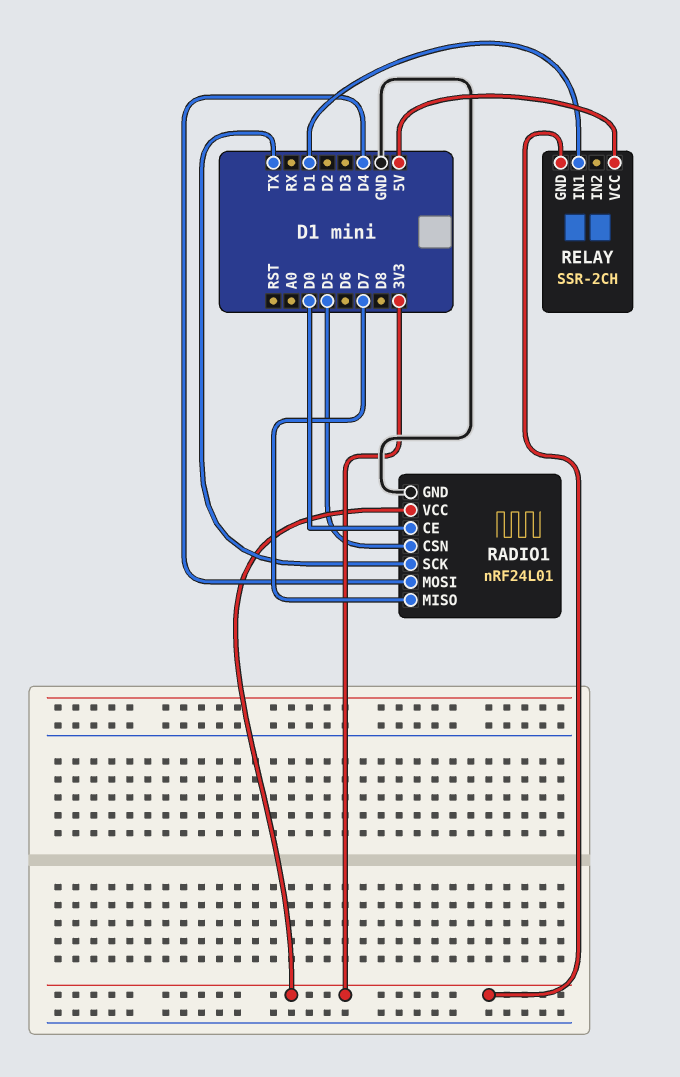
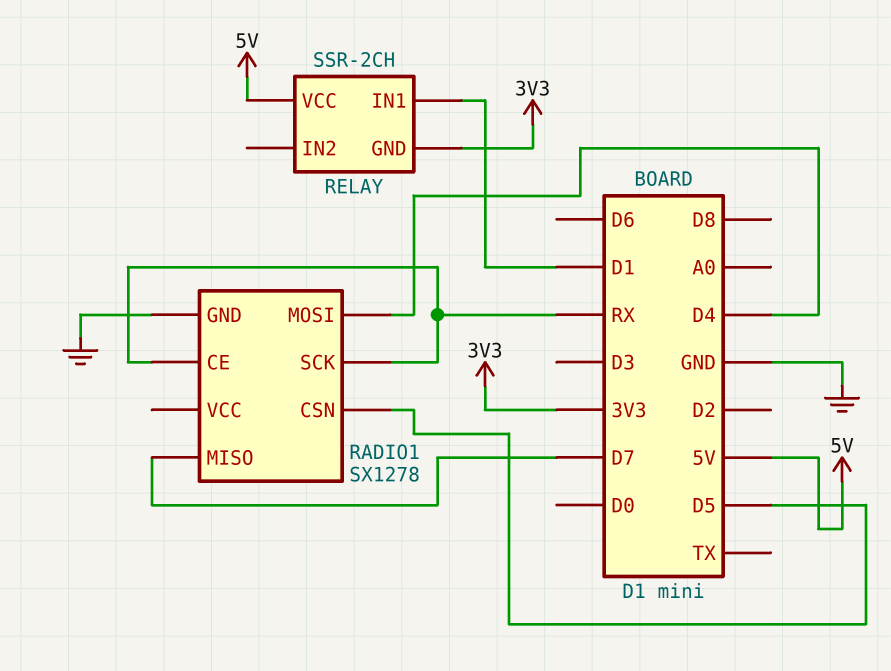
RADIO1: nRF24L01 -> SX1278
RADIO1 pin CE: D0 -> RX
RADIO1 pin SCK: TX -> RX
RADIO1 pin VCC: 3V3 -> none

